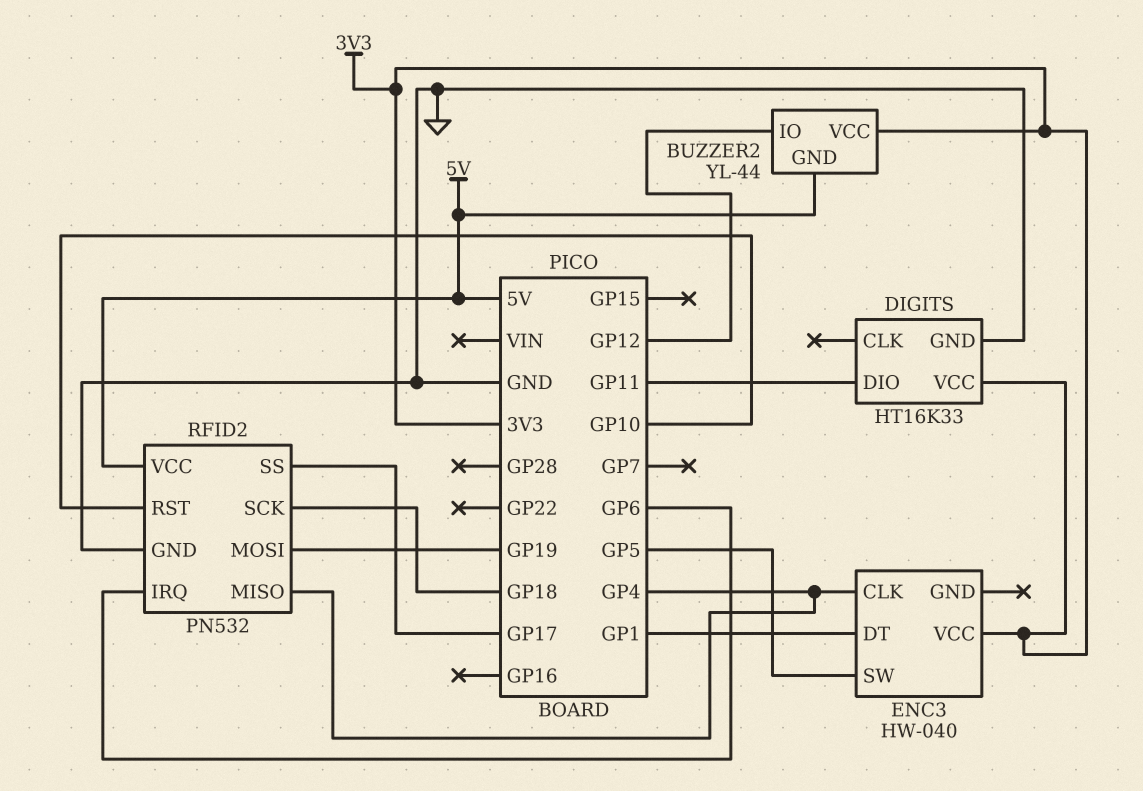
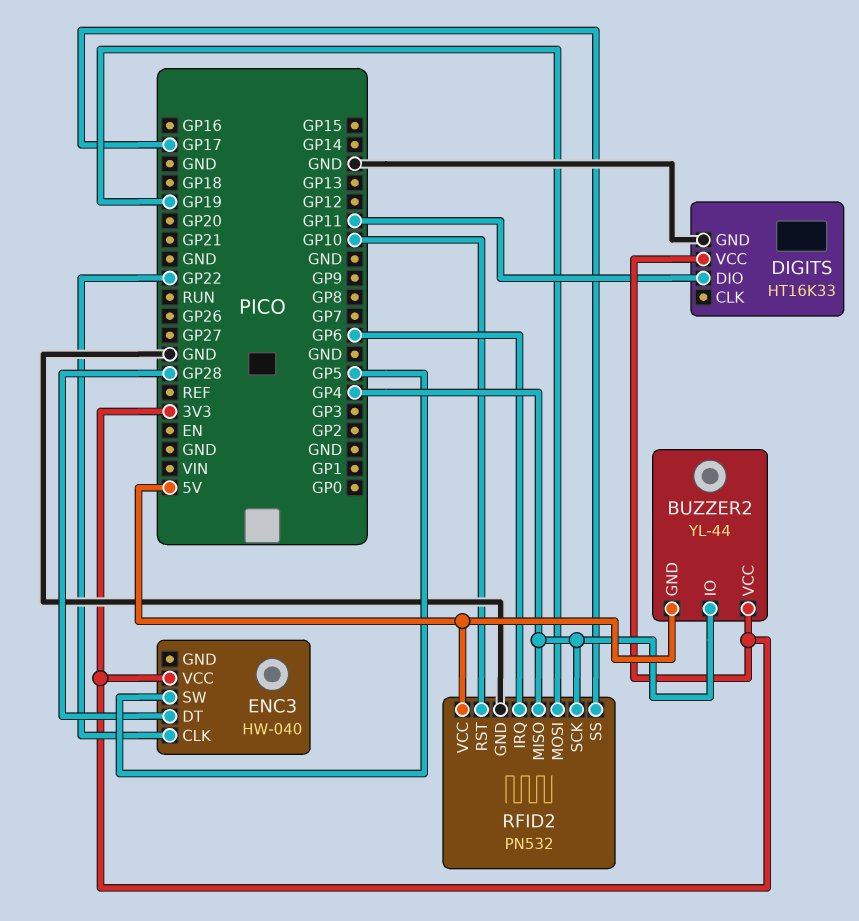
BUZZER2 pin IO: GP12 -> GP4
ENC3 pin CLK: GP4 -> GP22
ENC3 pin DT: GP1 -> GP28
RFID2 pin SCK: GP18 -> GP4

